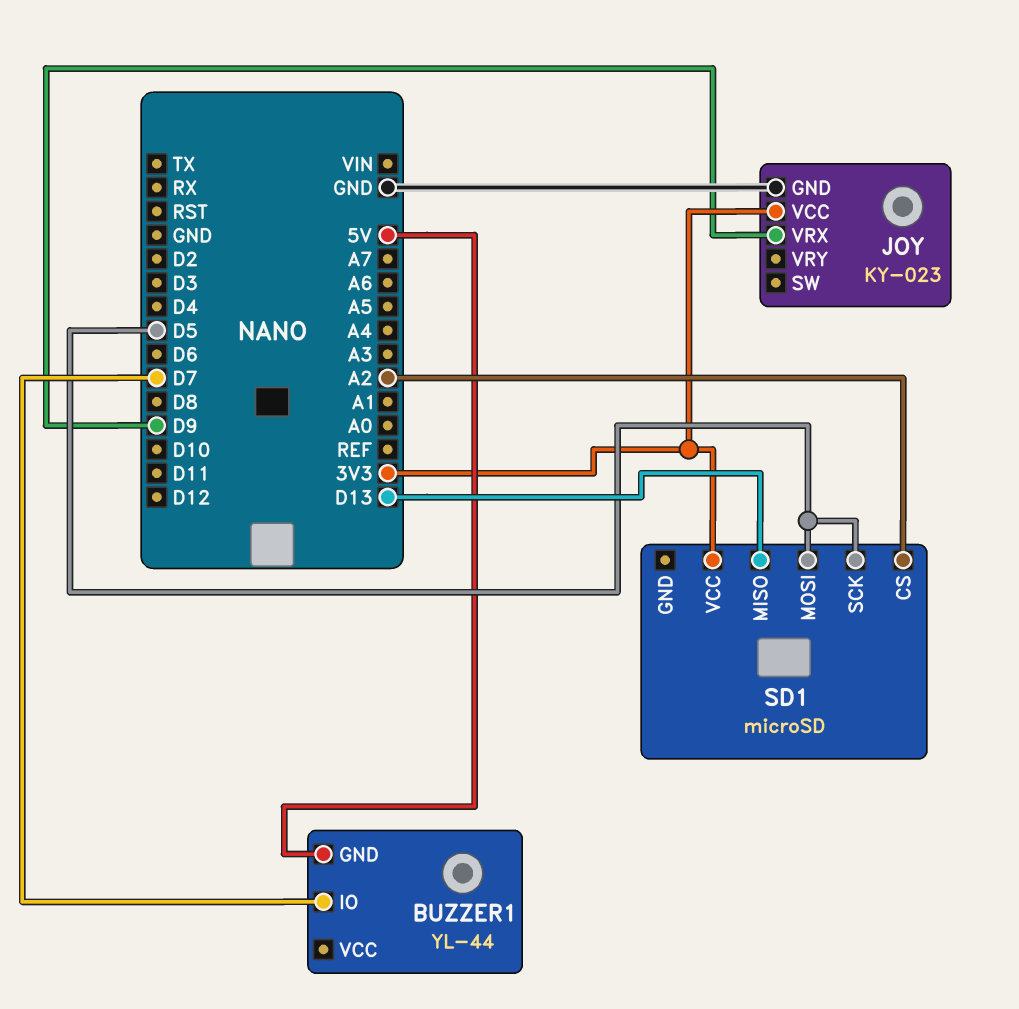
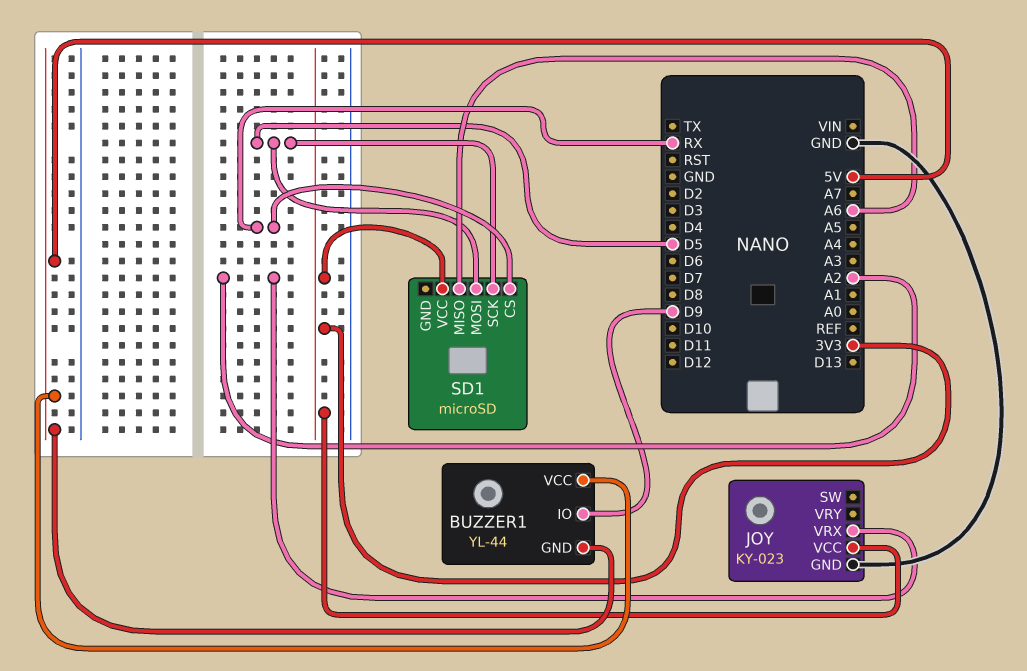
BUZZER1 pin IO: D7 -> D9
BUZZER1 pin VCC: none -> 5V
JOY pin VRX: D9 -> A2
SD1 pin CS: A2 -> RX
SD1 pin MISO: D13 -> A6

